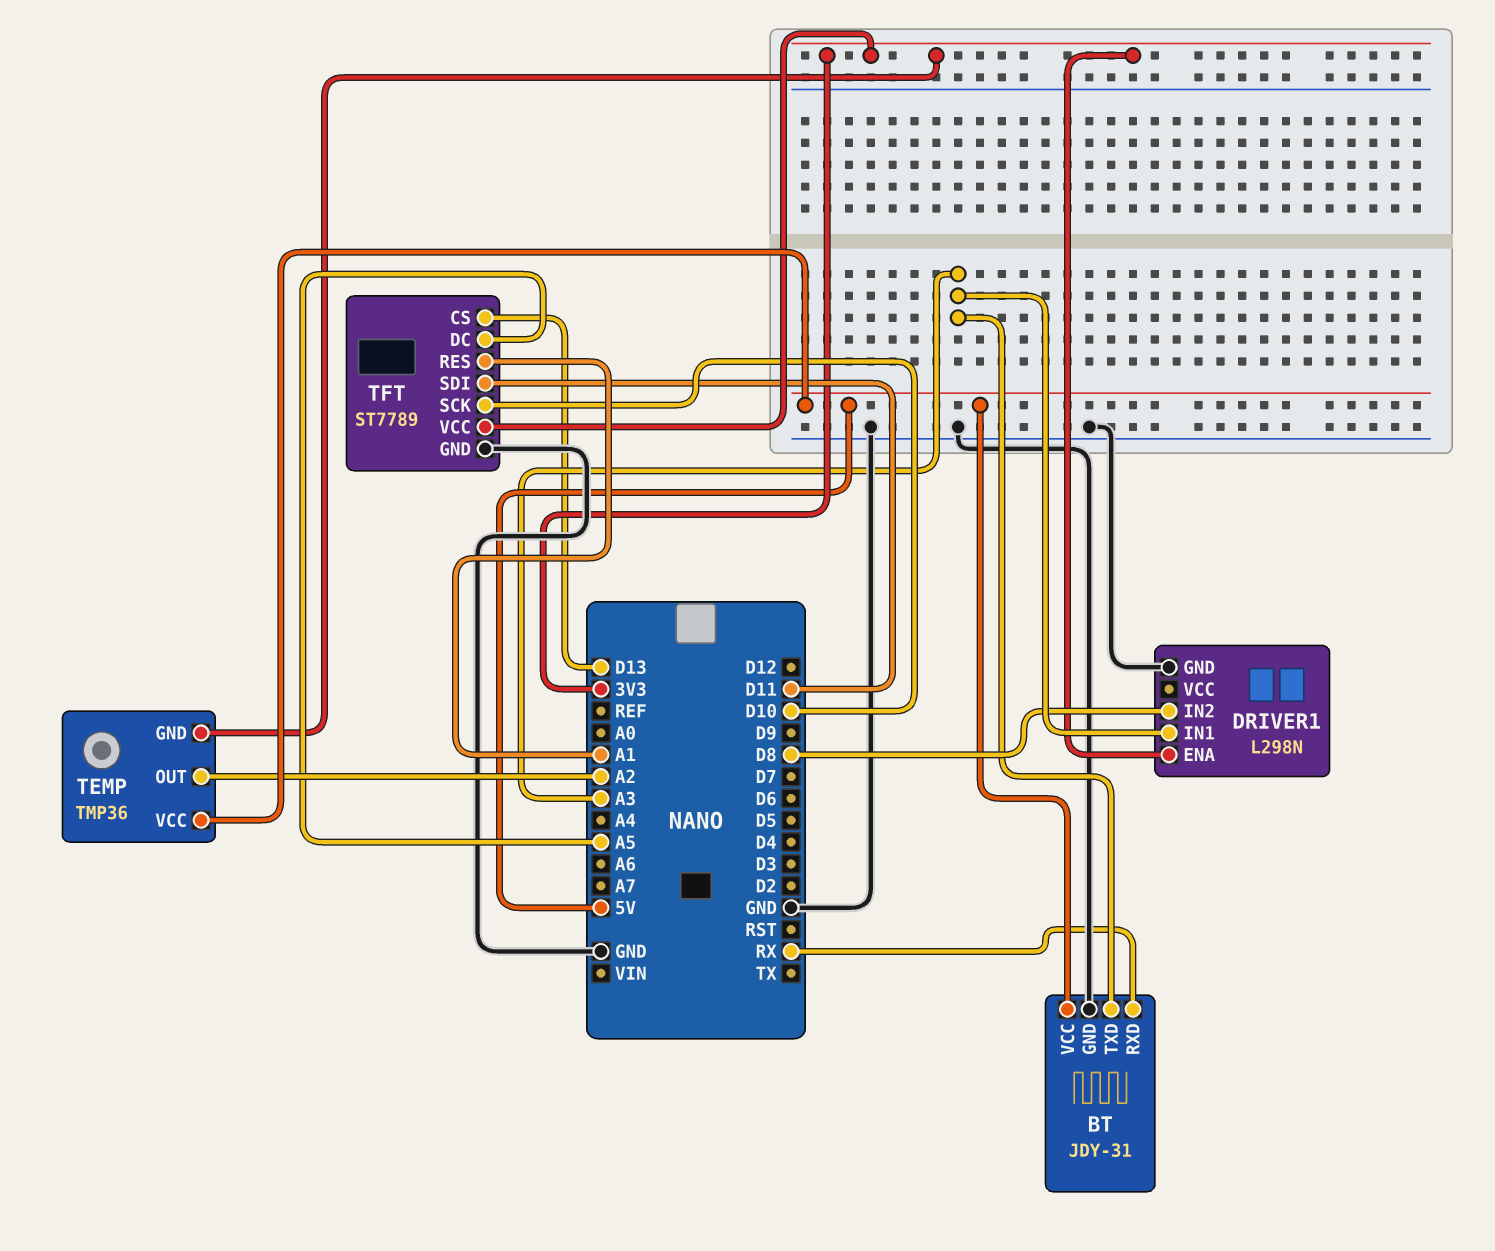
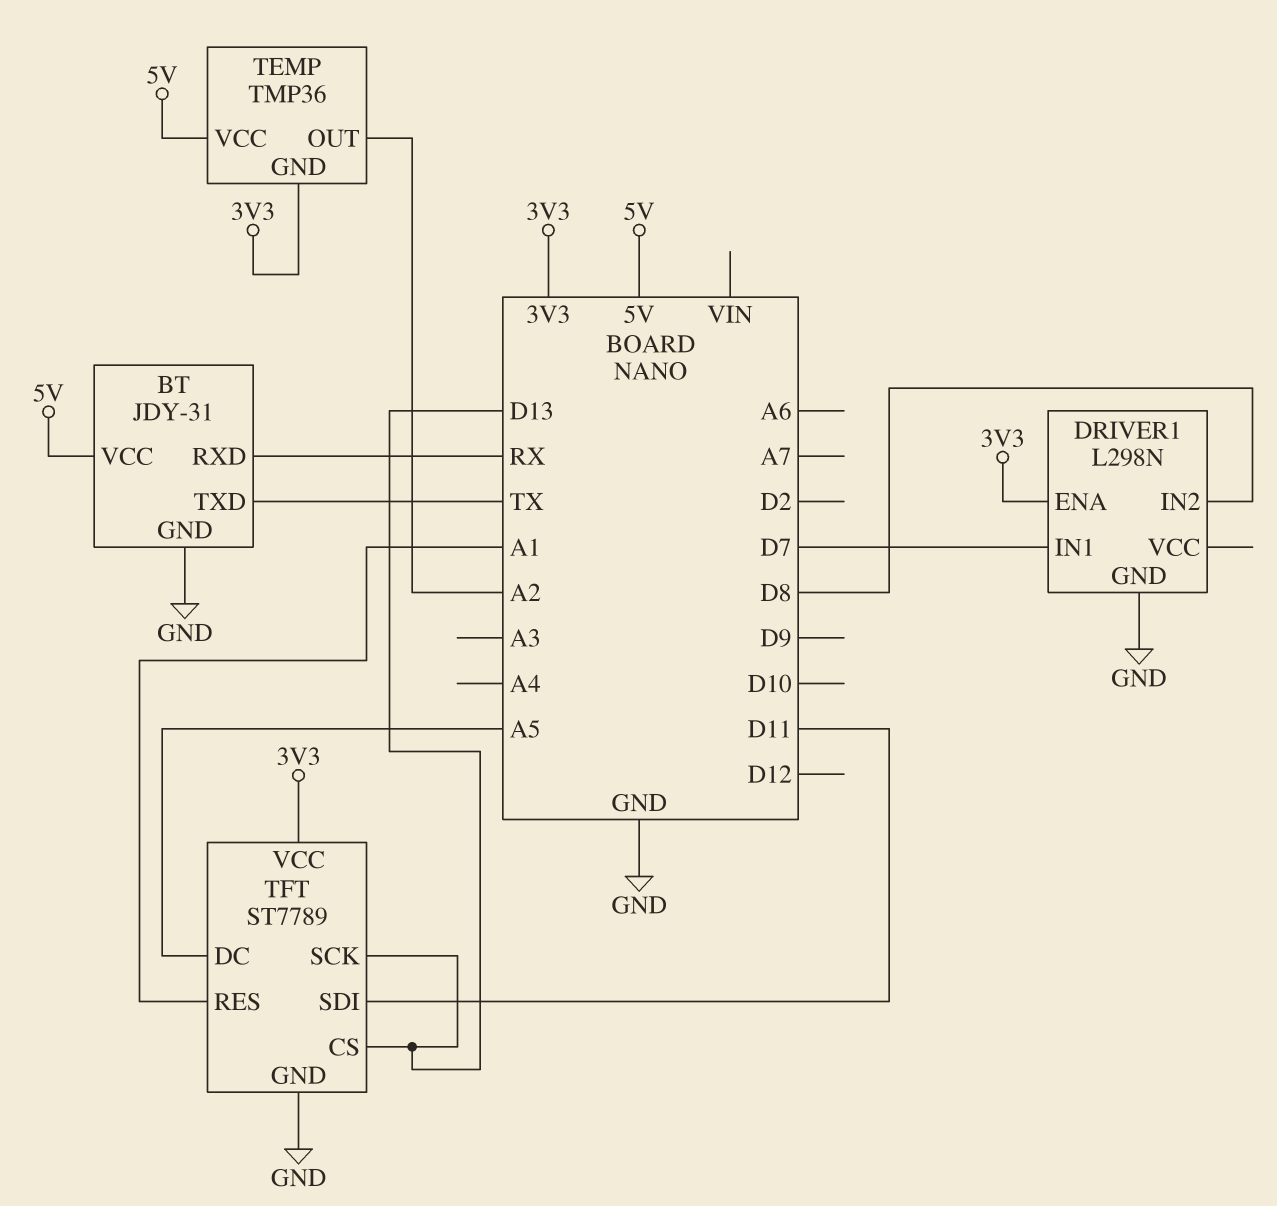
BT pin TXD: A3 -> TX
DRIVER1 pin IN1: A3 -> D7
TFT pin SCK: D10 -> D13

